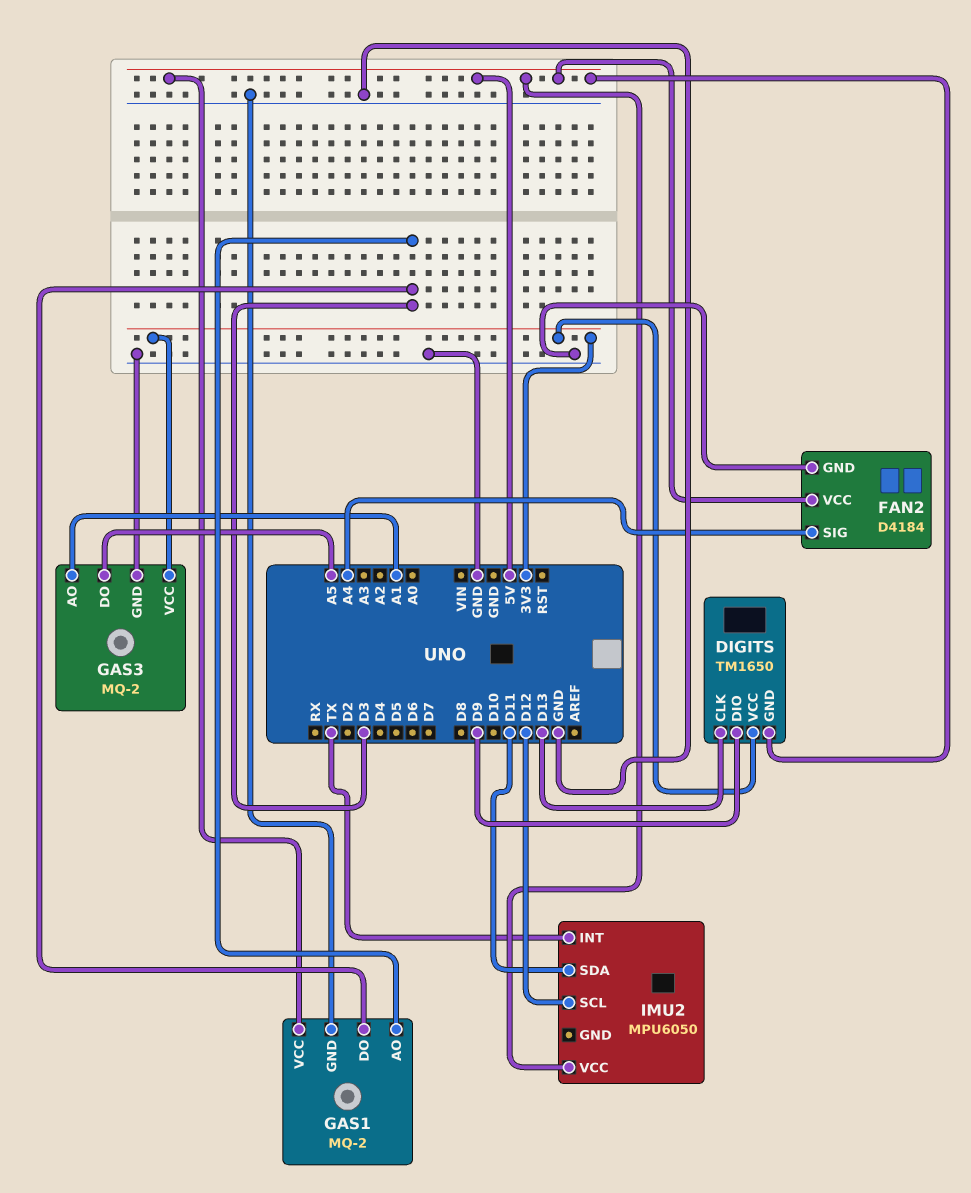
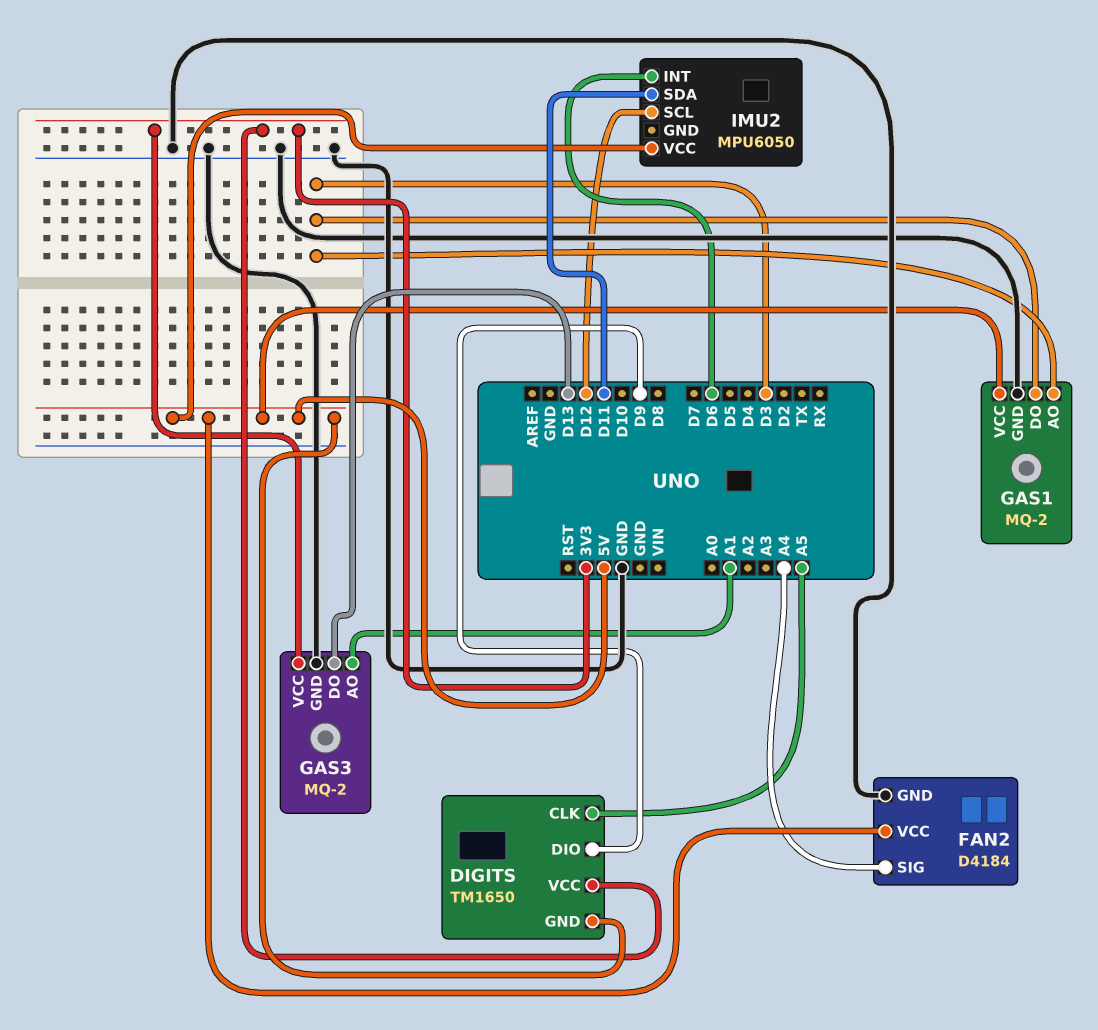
DIGITS pin CLK: D13 -> A5
GAS3 pin DO: A5 -> D13
IMU2 pin INT: TX -> D6

